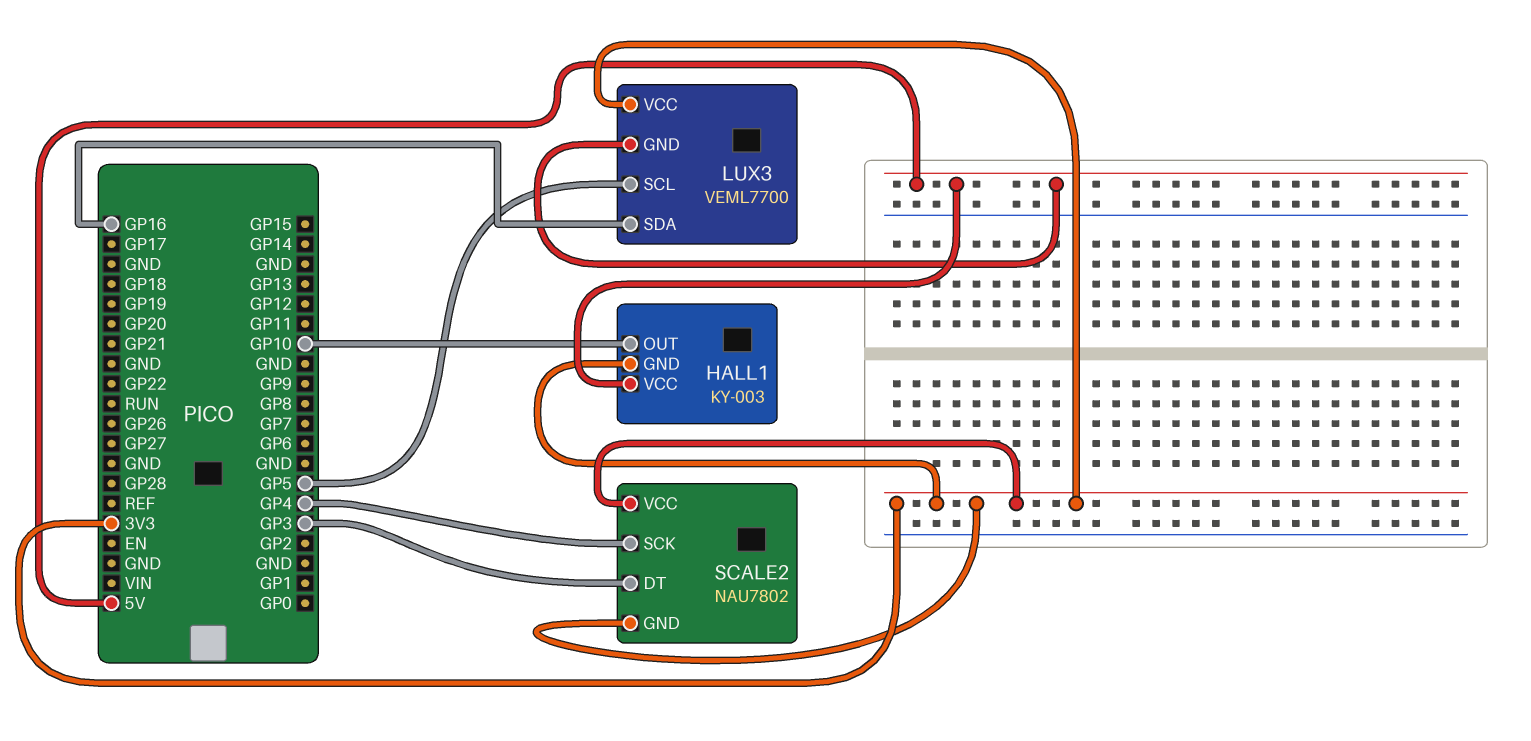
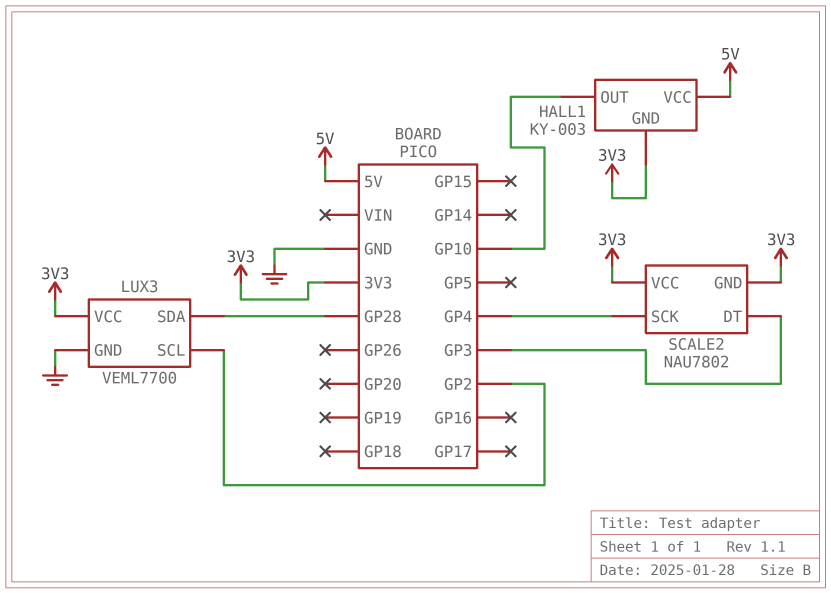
LUX3 pin GND: 5V -> GND
LUX3 pin SCL: GP5 -> GP2
LUX3 pin SDA: GP16 -> GP28

